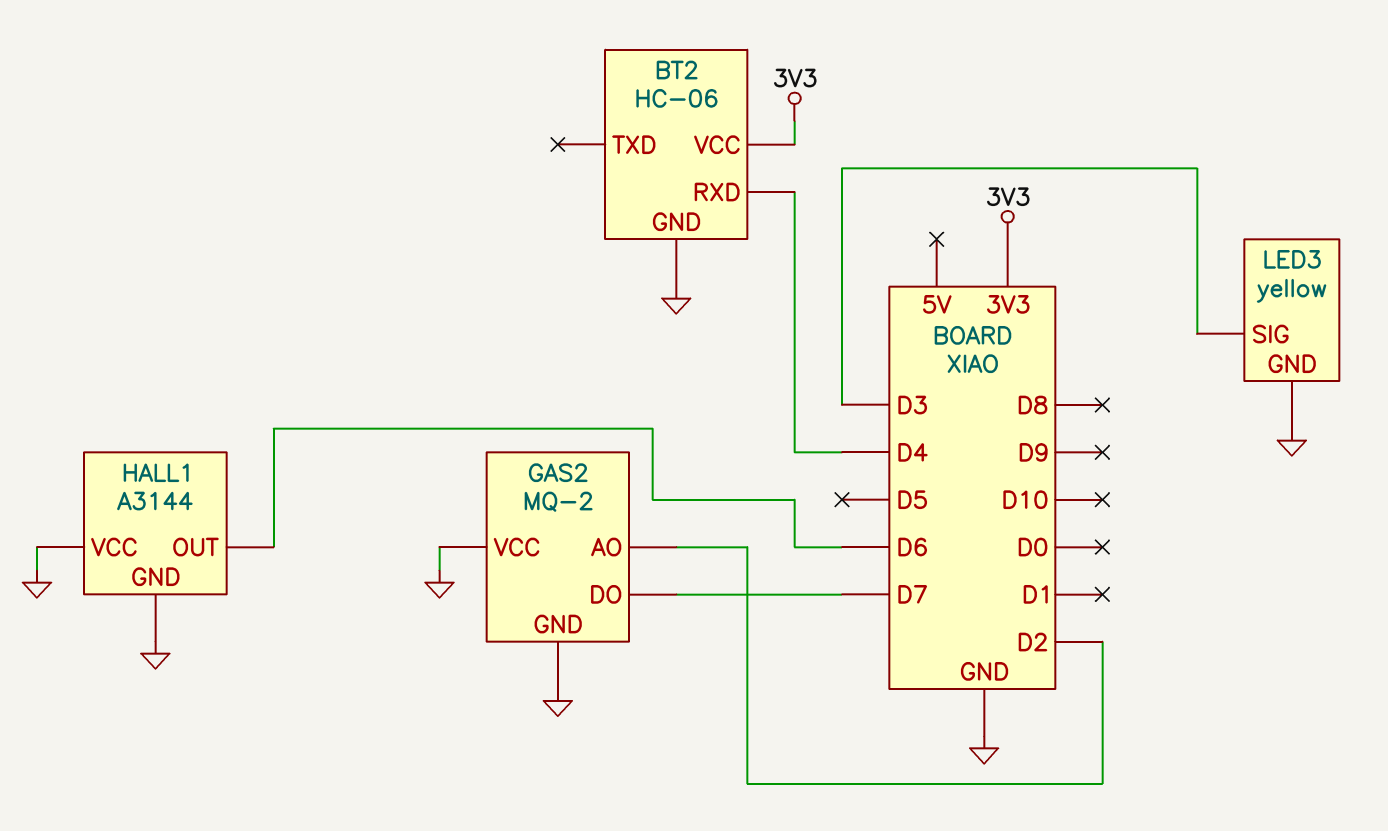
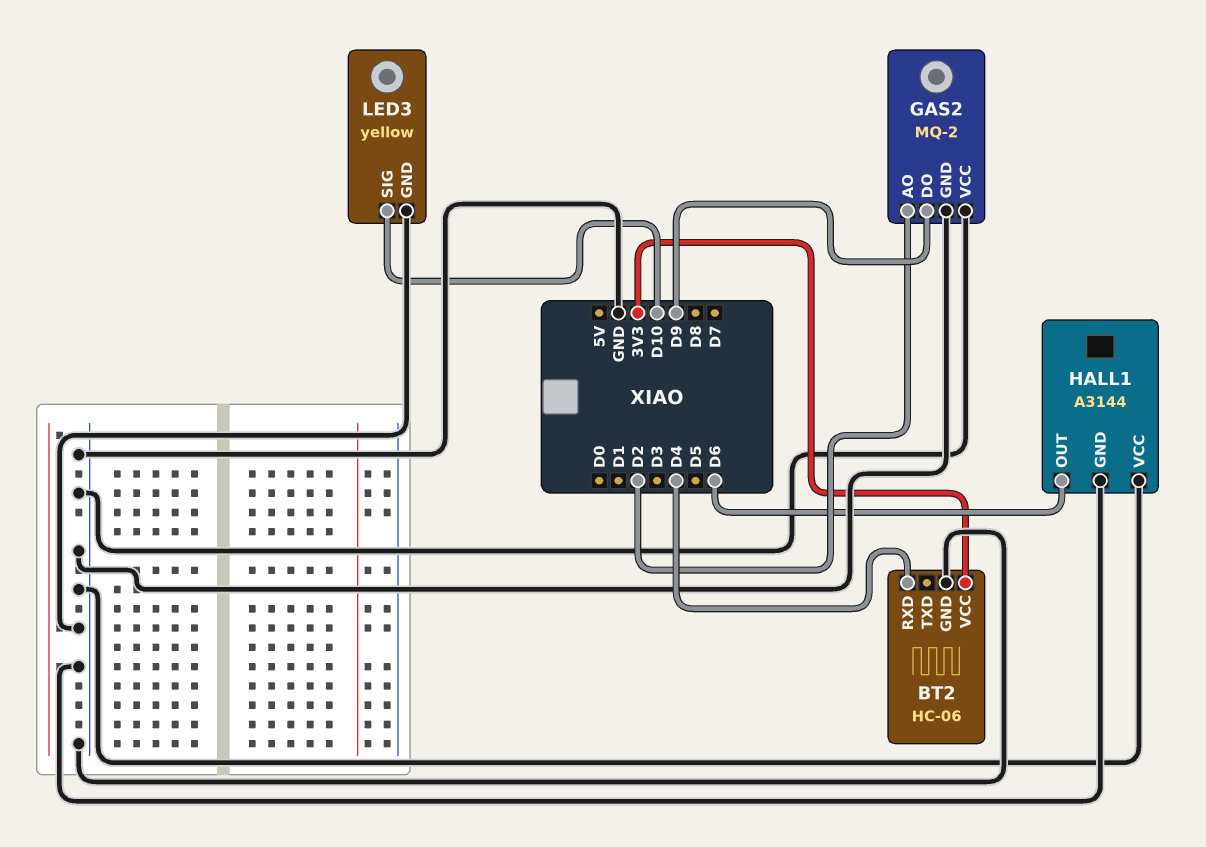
GAS2 pin DO: D7 -> D9
LED3 pin SIG: D3 -> D10

